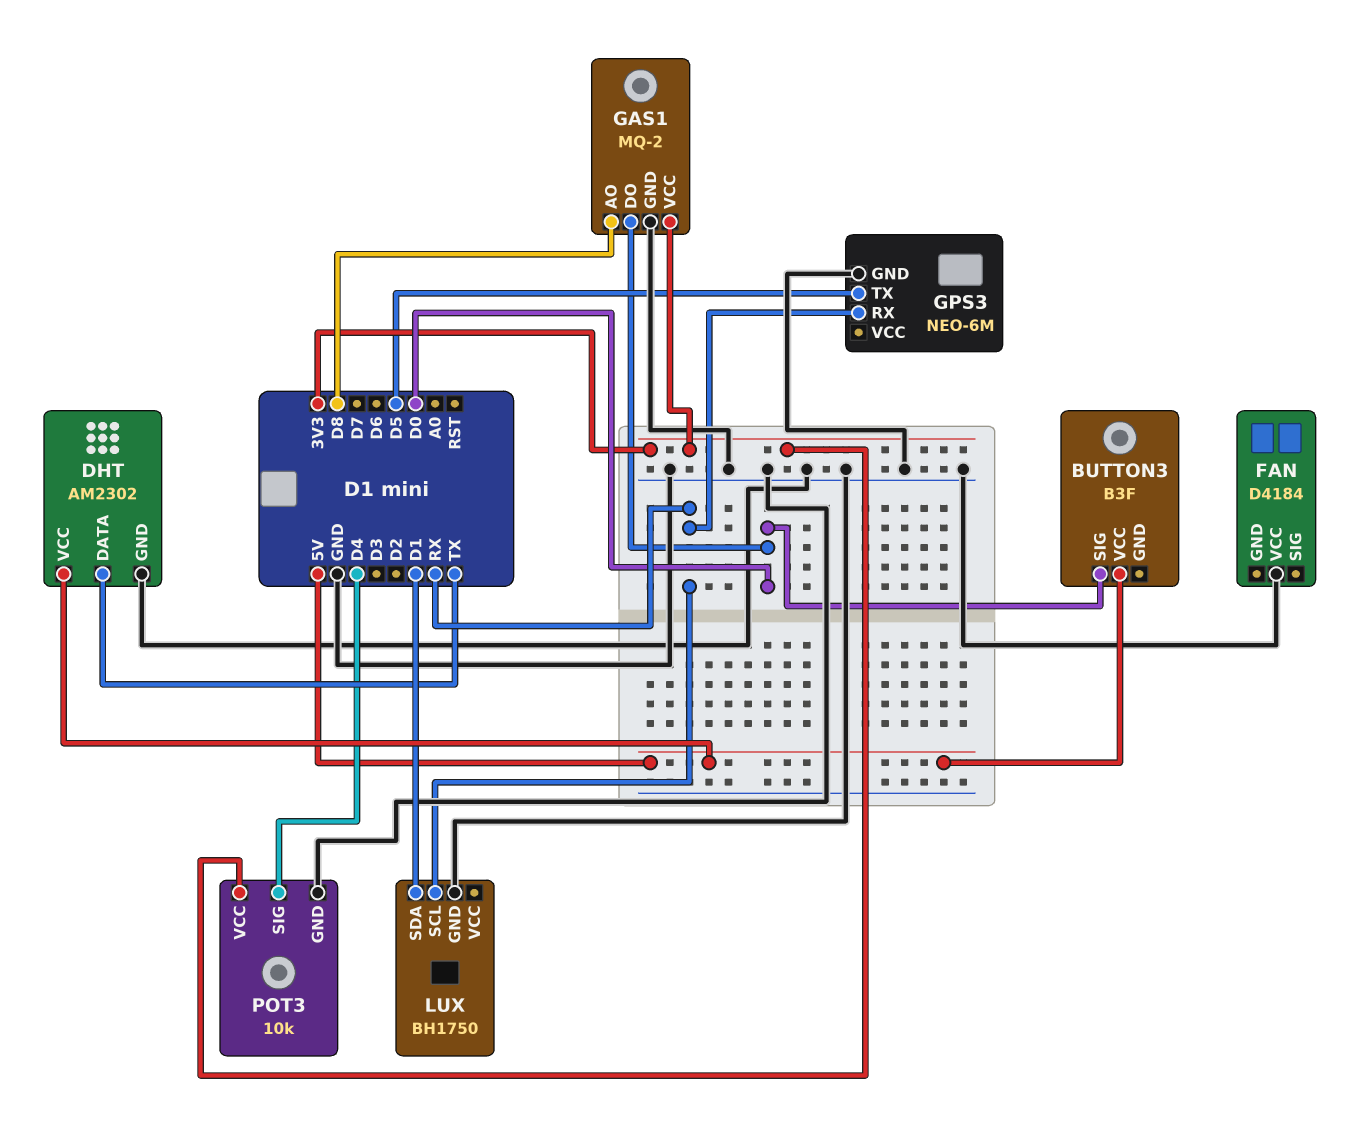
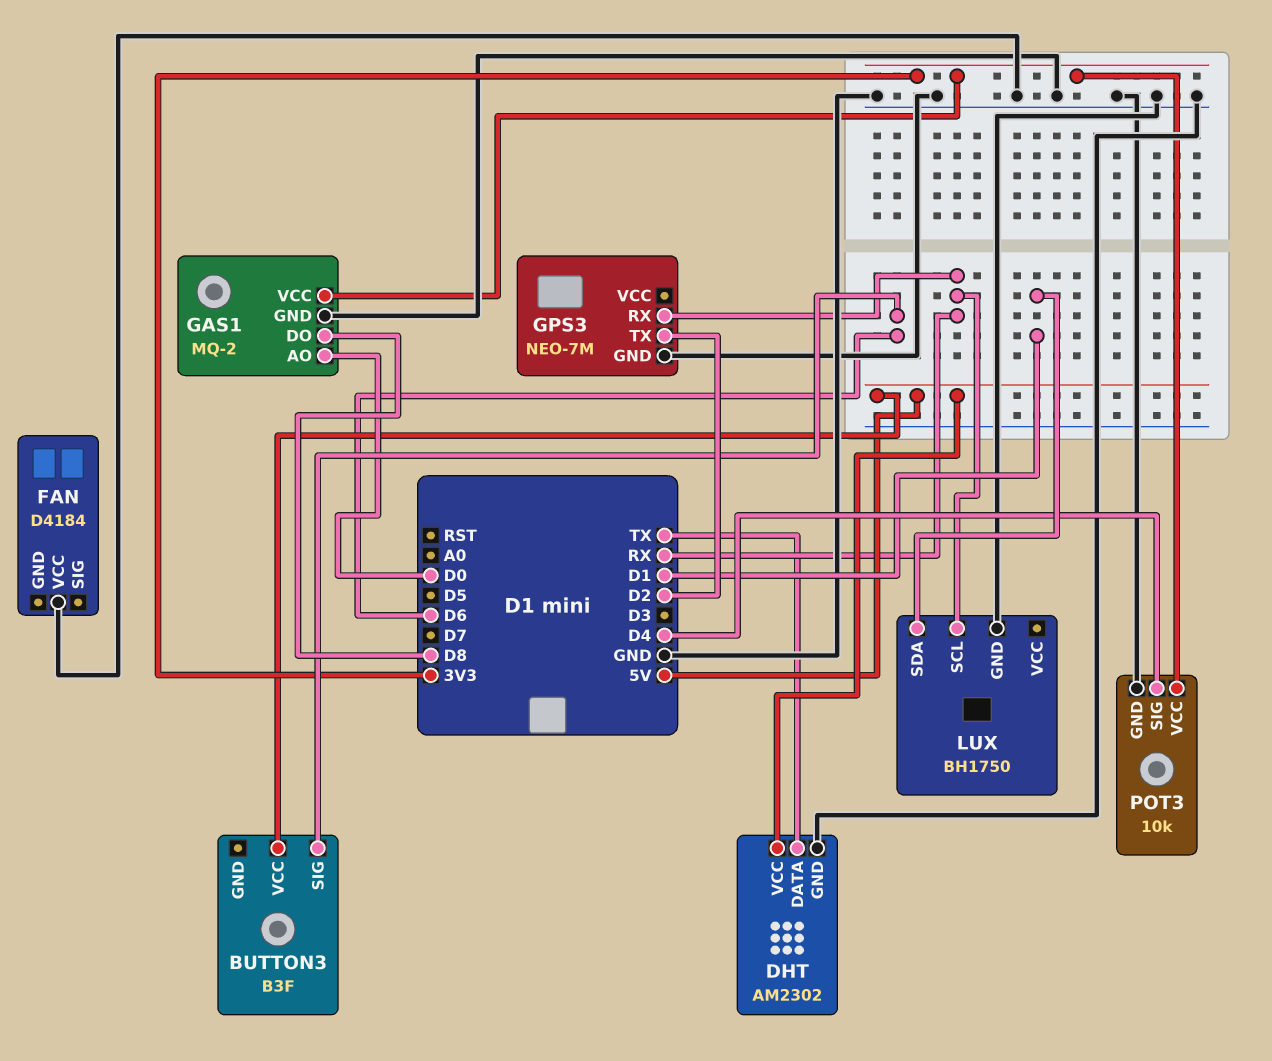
BUTTON3 pin SIG: D0 -> D6
GAS1 pin AO: D8 -> D0
GAS1 pin DO: D0 -> D8
GPS3: NEO-6M -> NEO-7M
GPS3 pin TX: D5 -> D2

